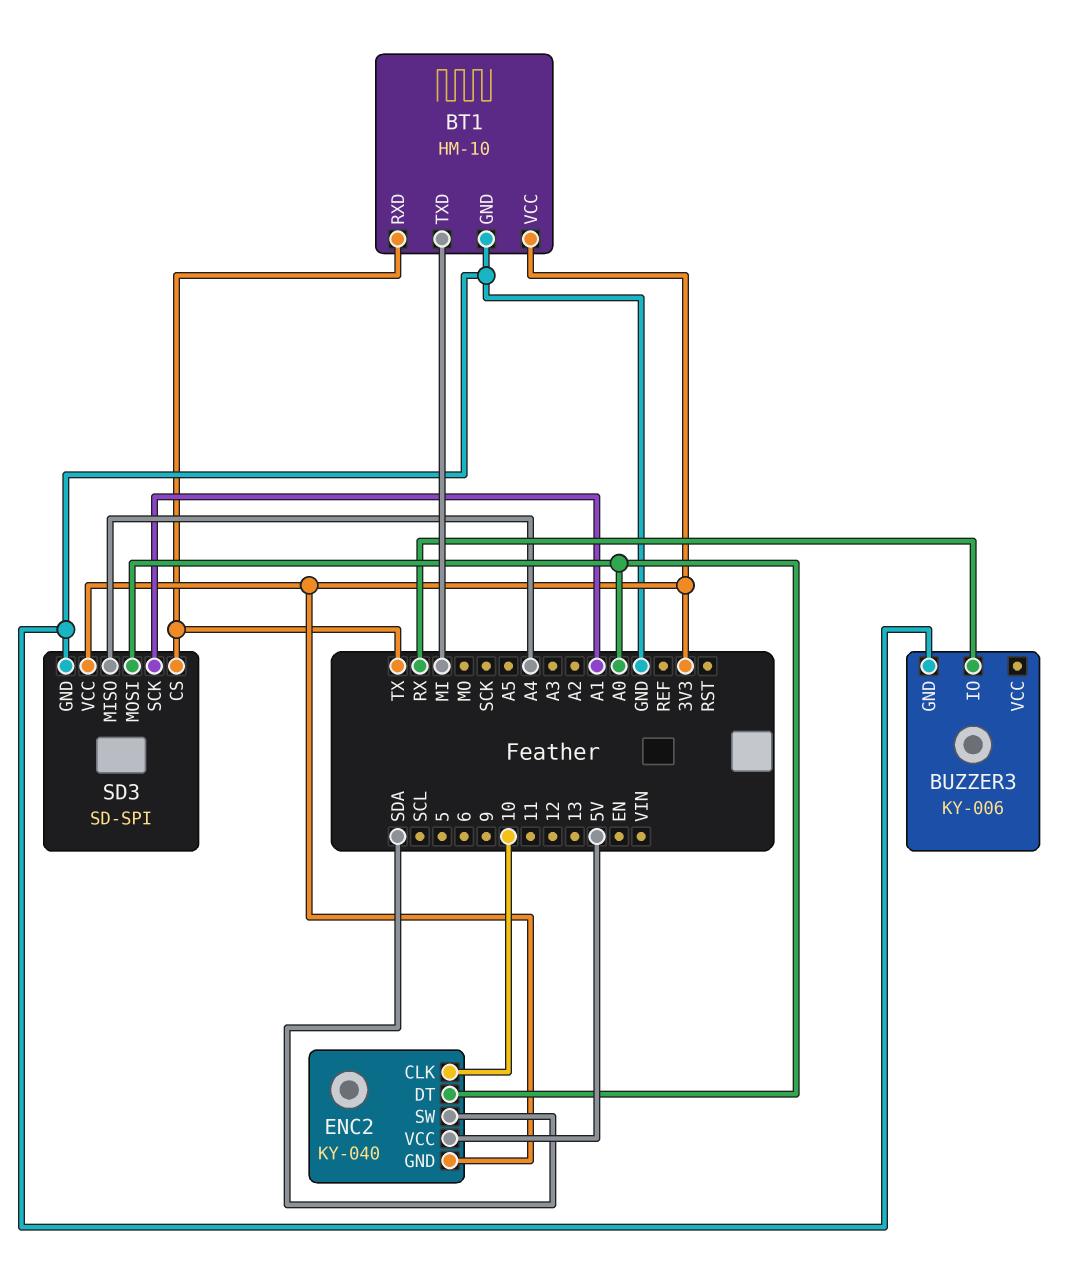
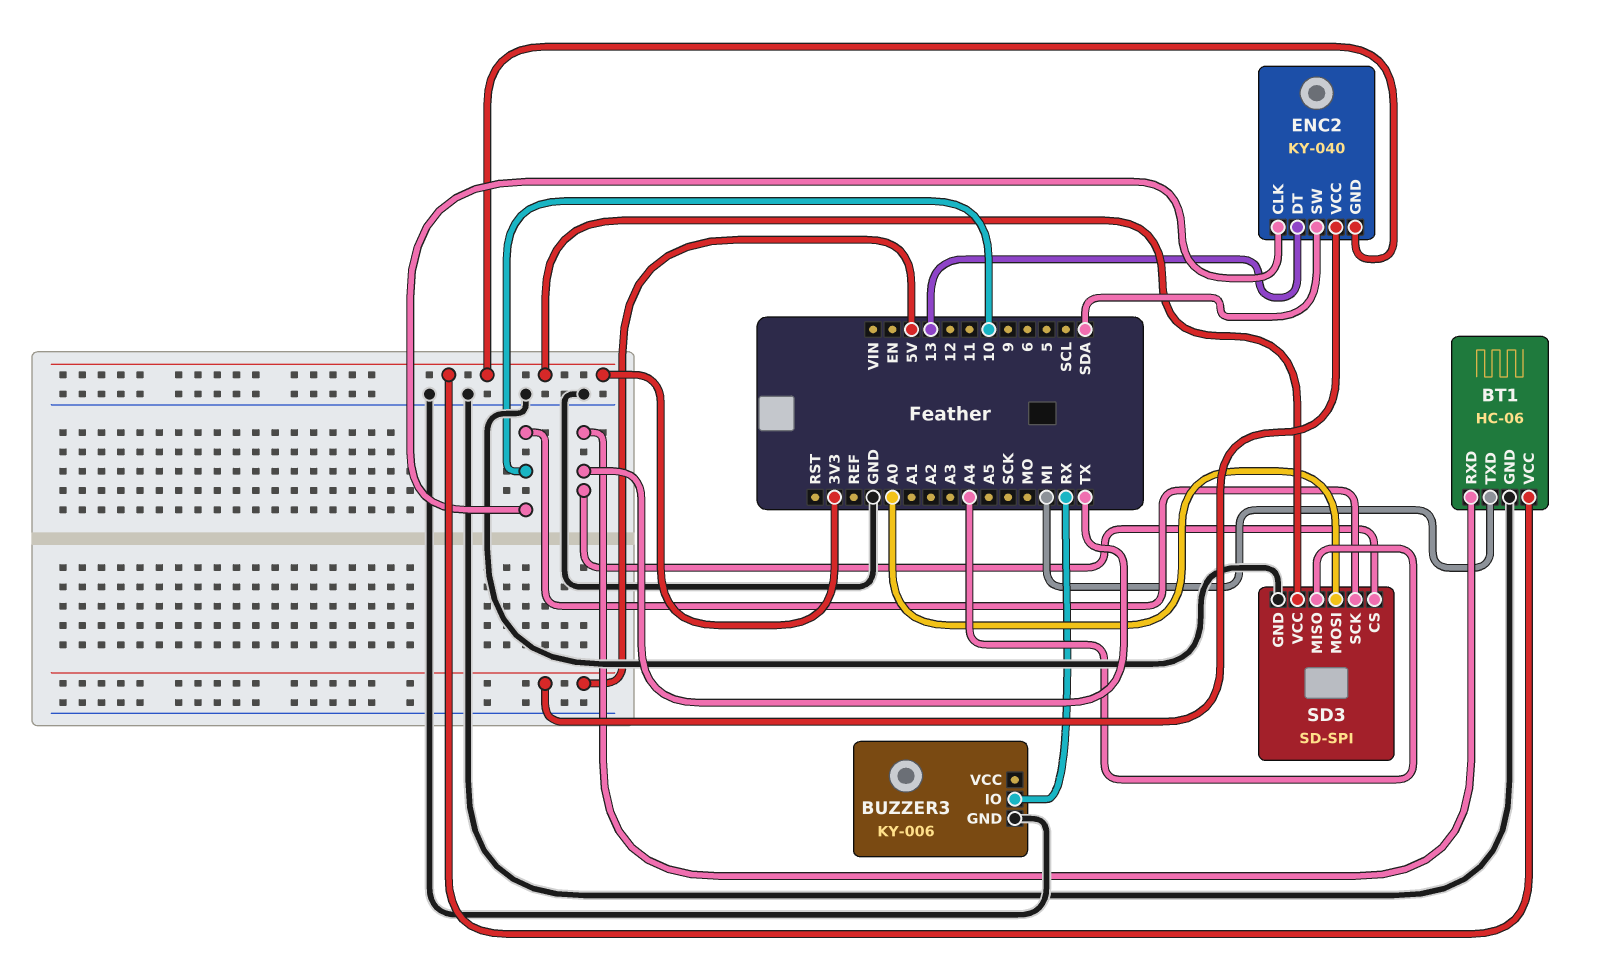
BT1: HM-10 -> HC-06
ENC2 pin DT: A0 -> 13
SD3 pin SCK: A1 -> 10

